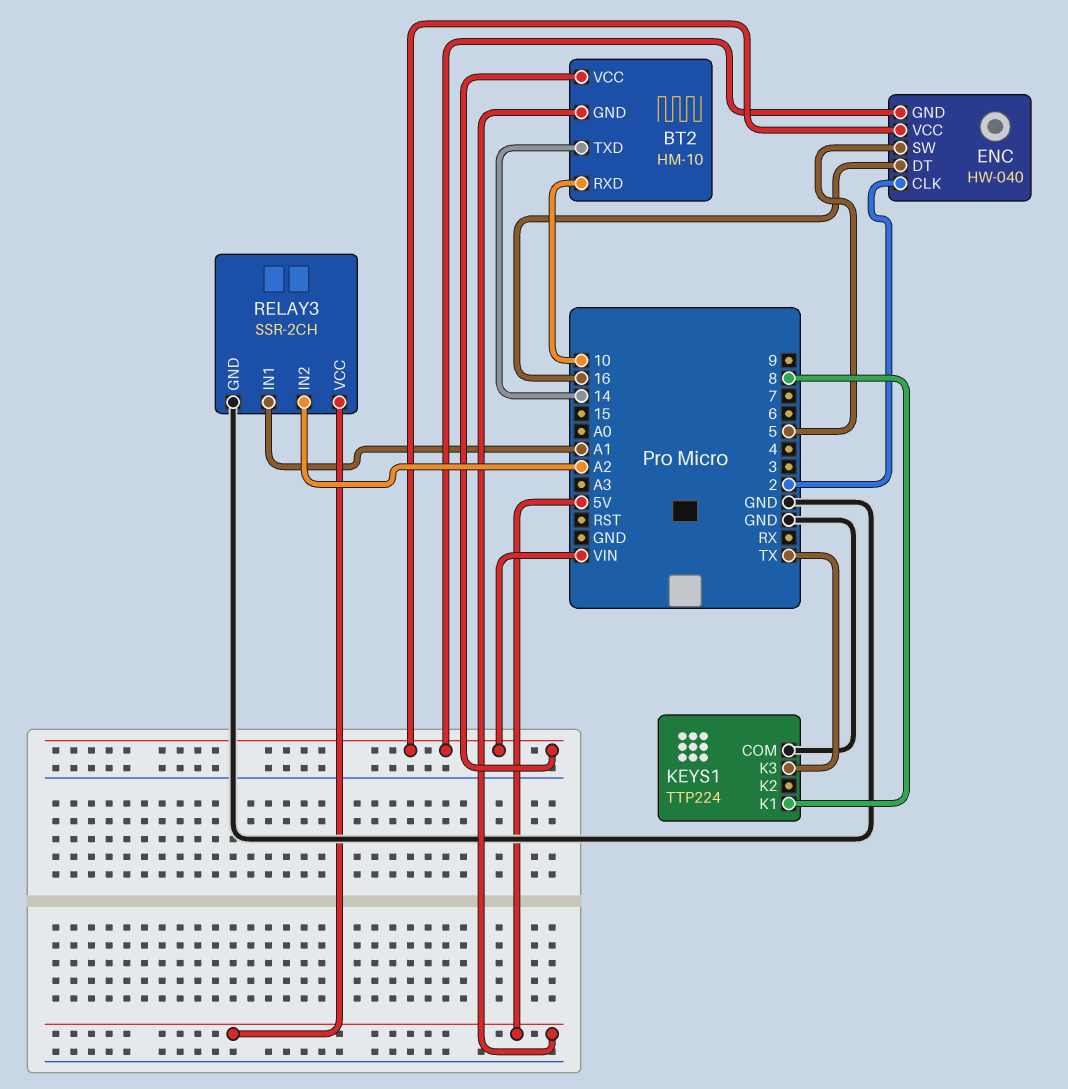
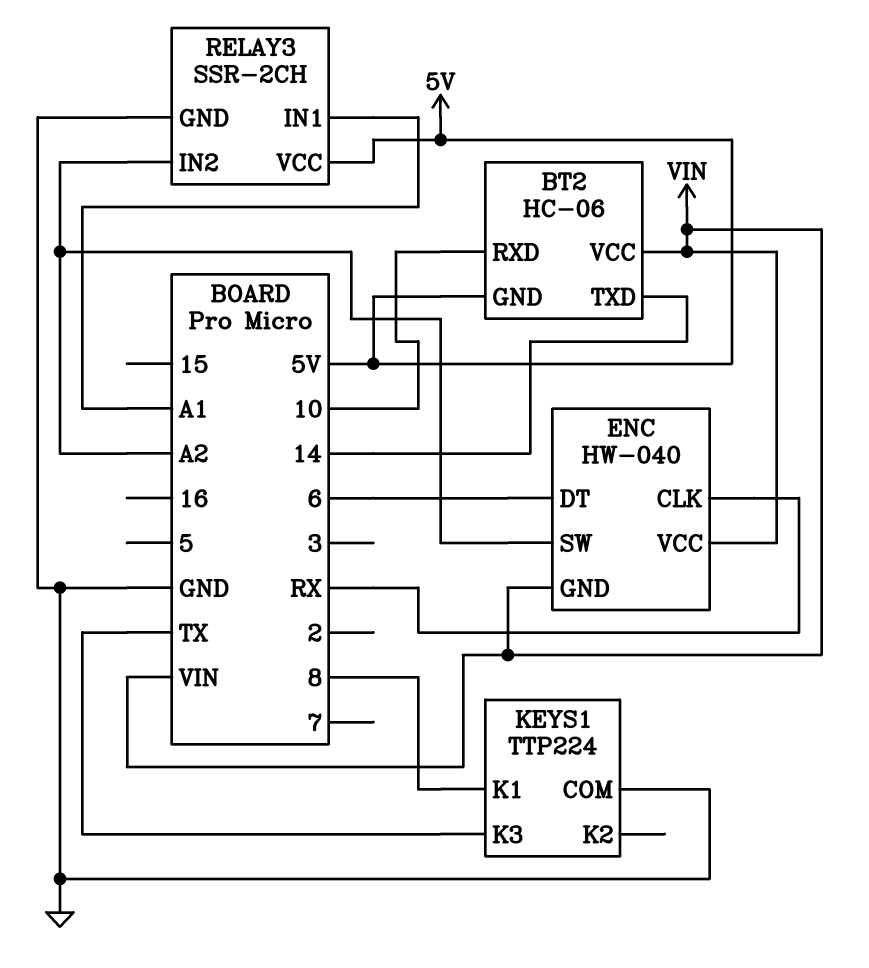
BT2: HM-10 -> HC-06
ENC pin CLK: 2 -> RX
ENC pin DT: 16 -> 6
ENC pin SW: 5 -> A2

